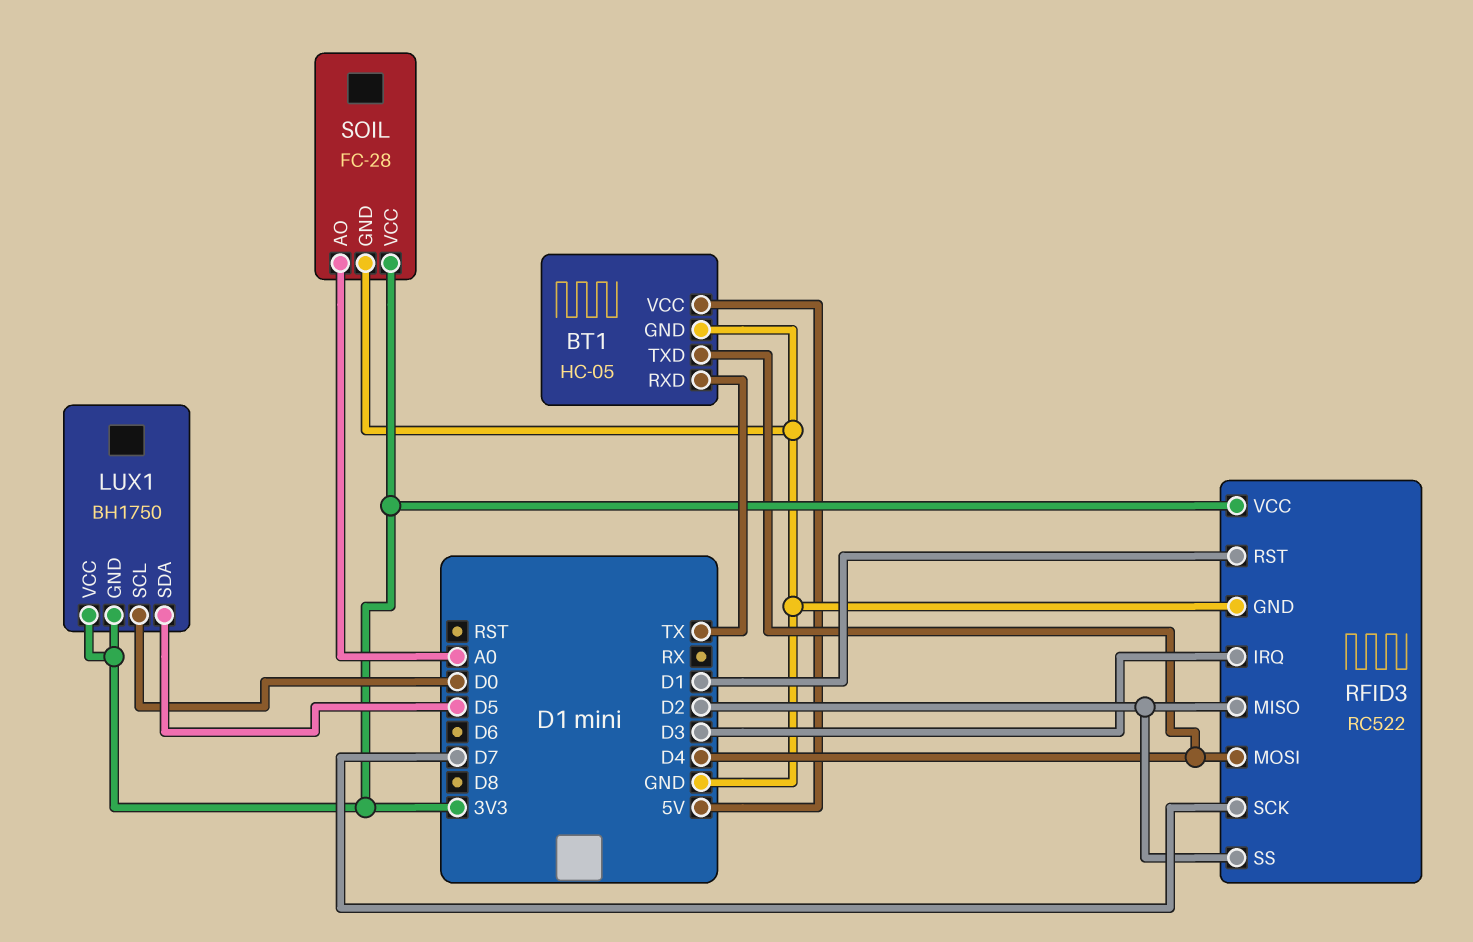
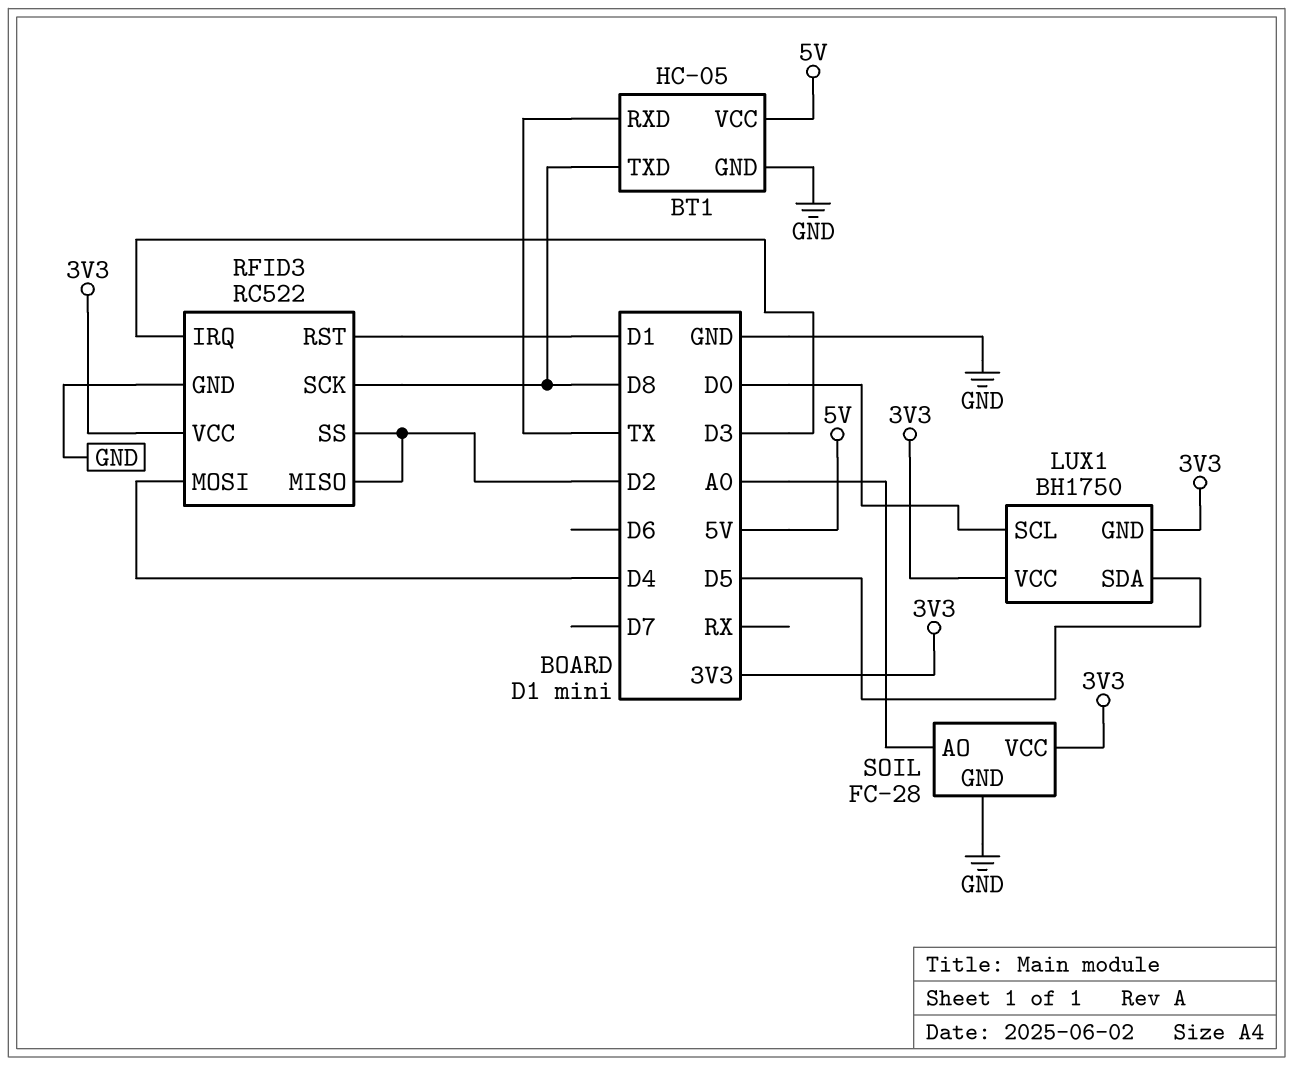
BT1 pin TXD: D4 -> D8
RFID3 pin SCK: D7 -> D8

